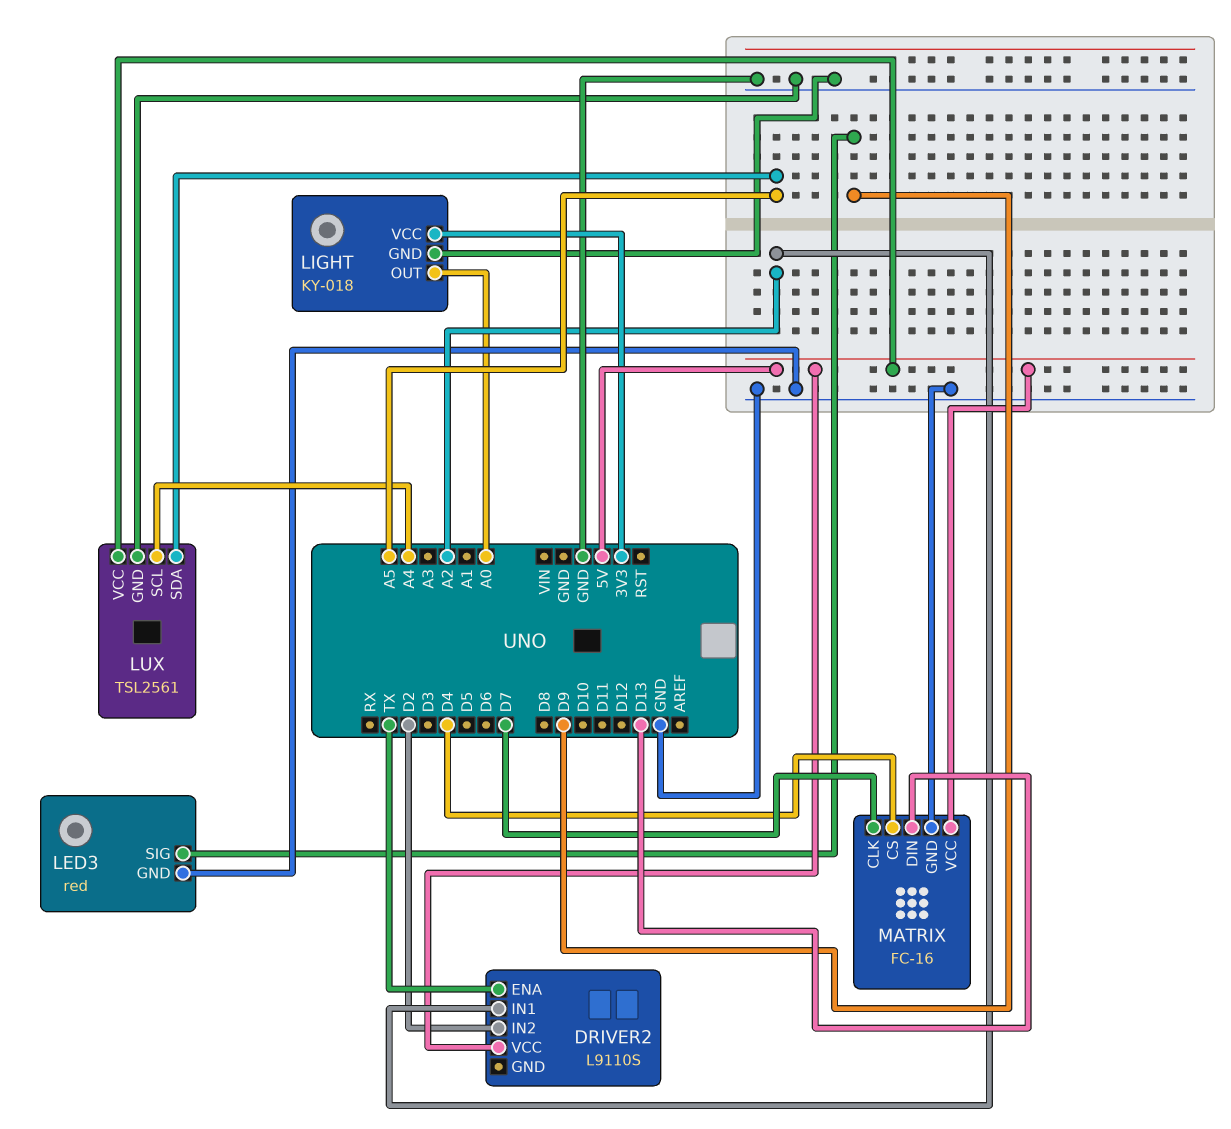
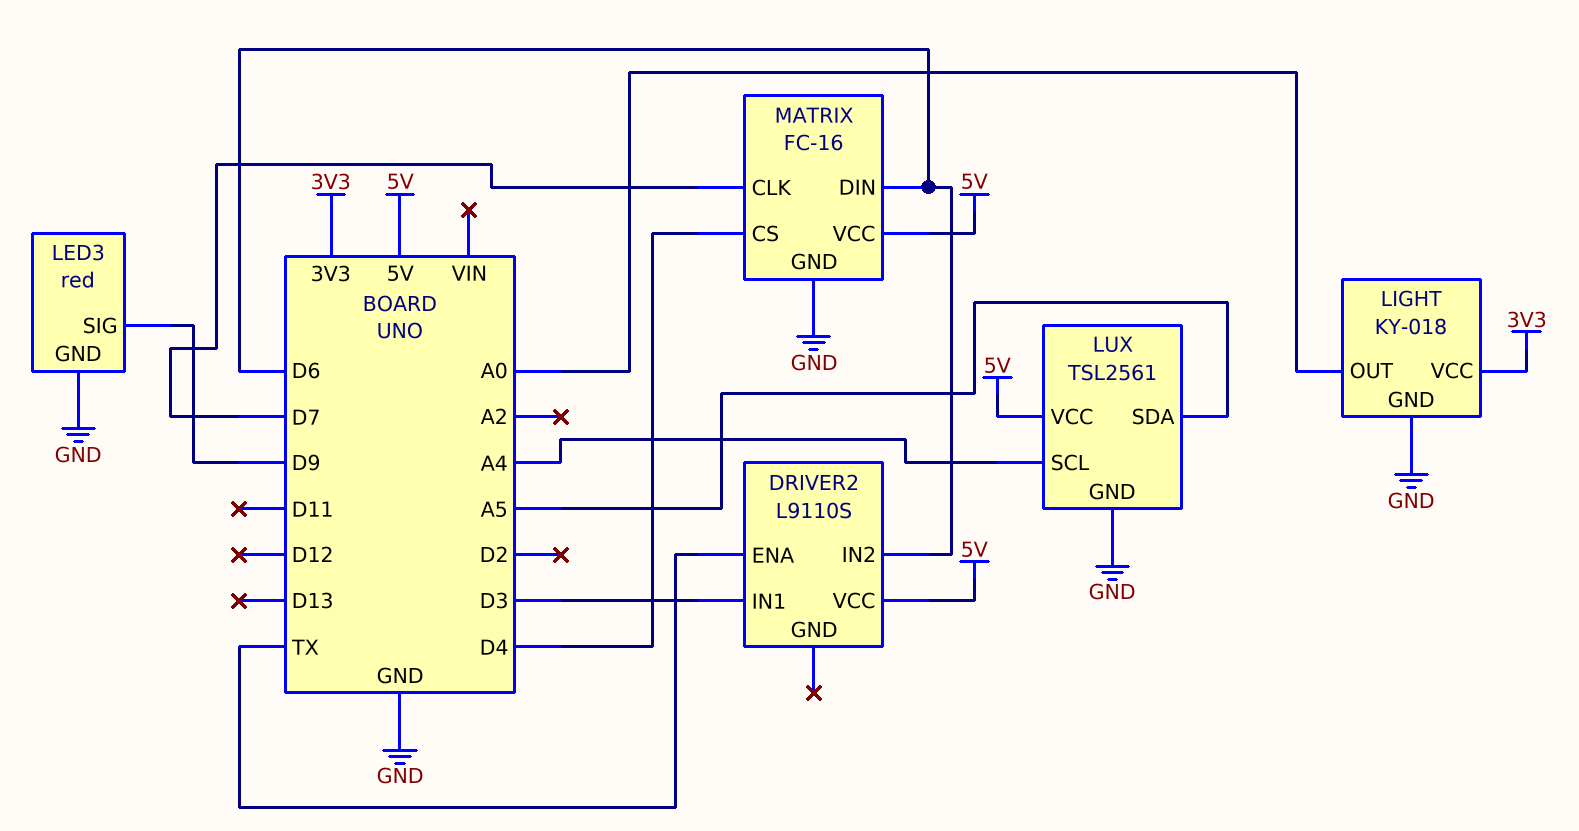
DRIVER2 pin IN1: A2 -> D3
DRIVER2 pin IN2: D2 -> D6
MATRIX pin DIN: D13 -> D6

